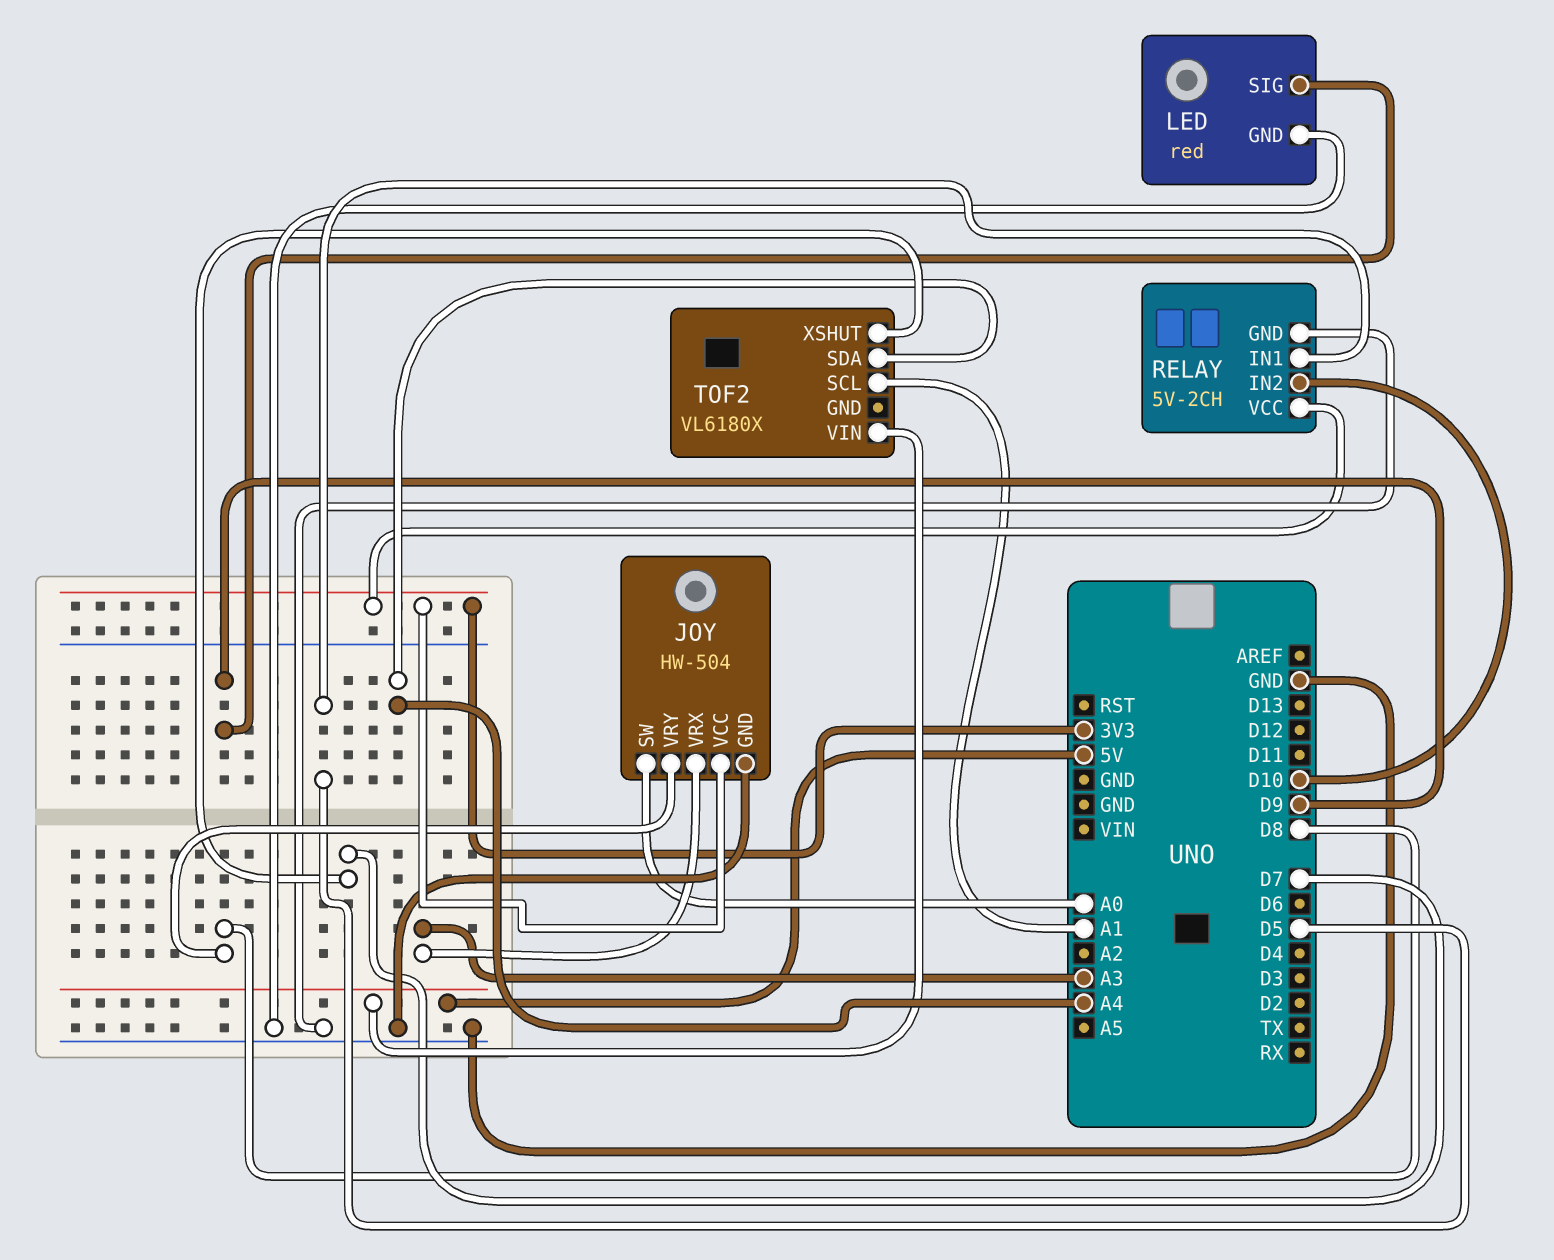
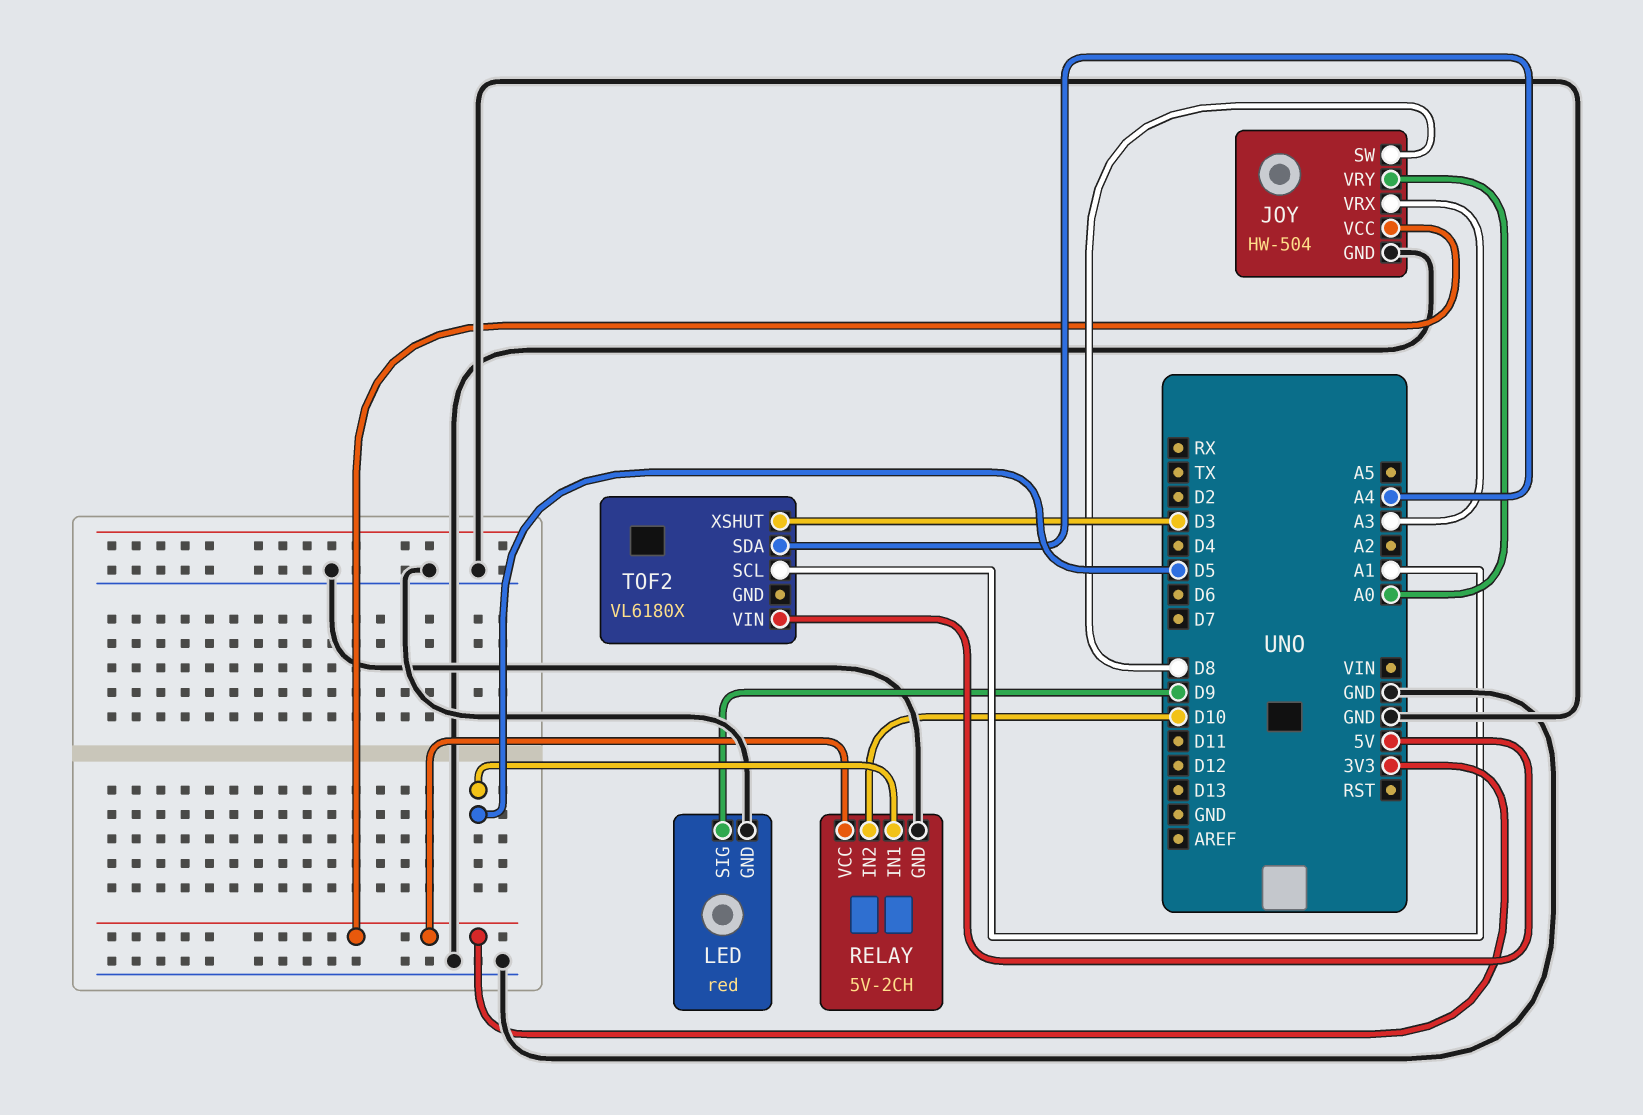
JOY pin SW: A0 -> D8
JOY pin VRY: D8 -> A0
TOF2 pin XSHUT: D7 -> D3

